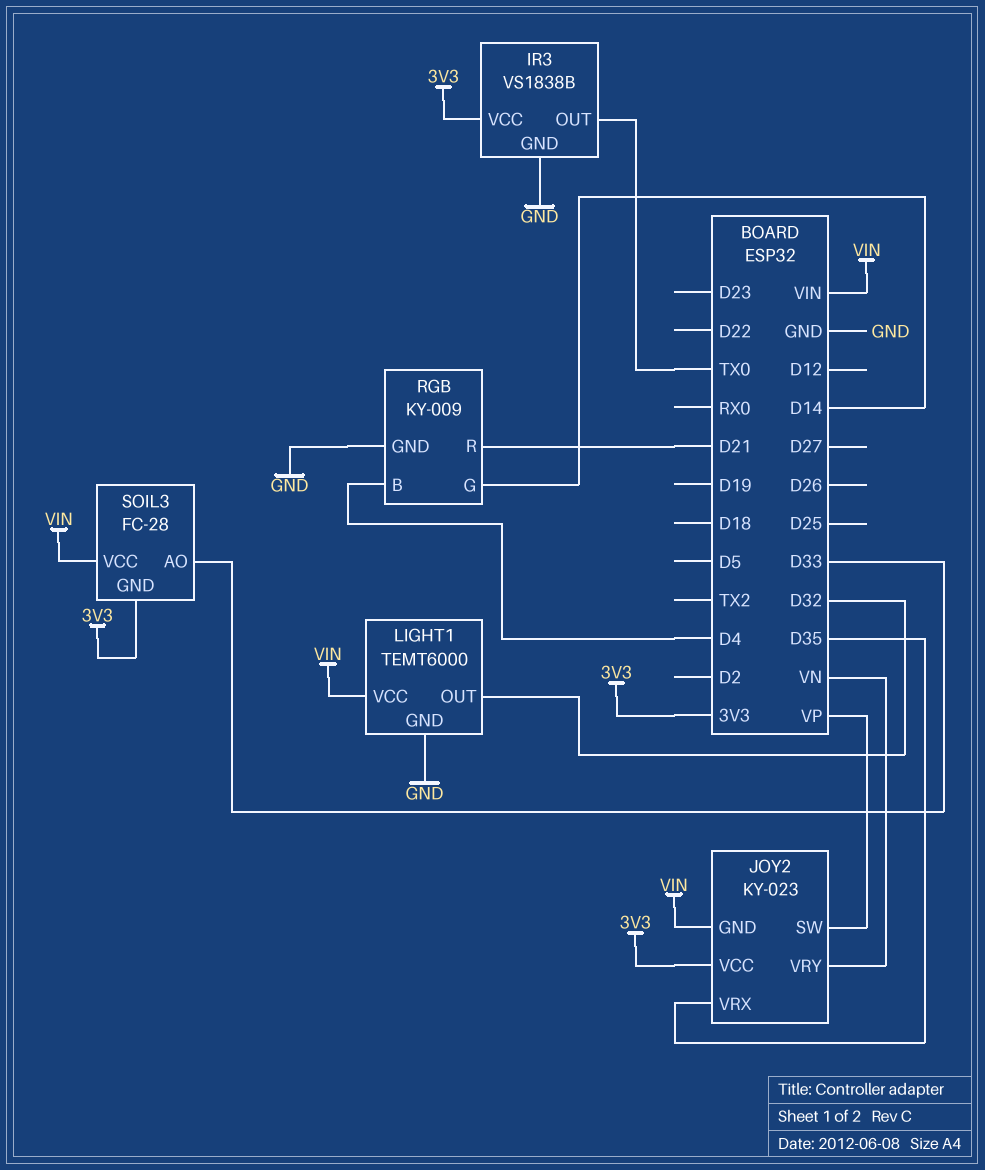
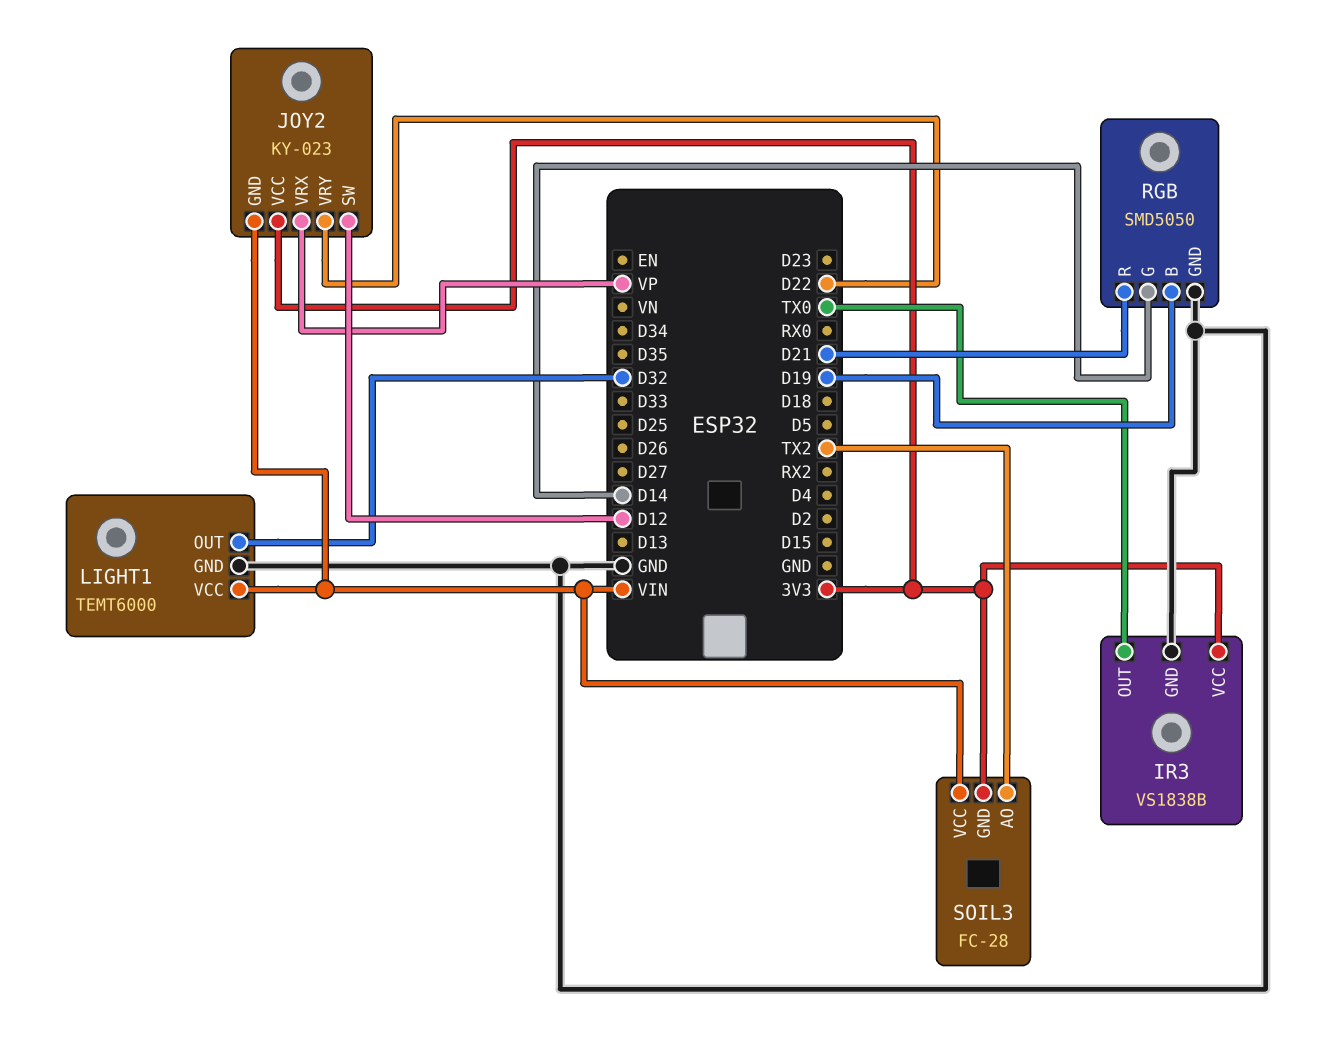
JOY2 pin SW: VP -> D12
JOY2 pin VRX: D35 -> VP
JOY2 pin VRY: VN -> D22
RGB: KY-009 -> SMD5050
RGB pin B: D4 -> D19
SOIL3 pin AO: D33 -> TX2

